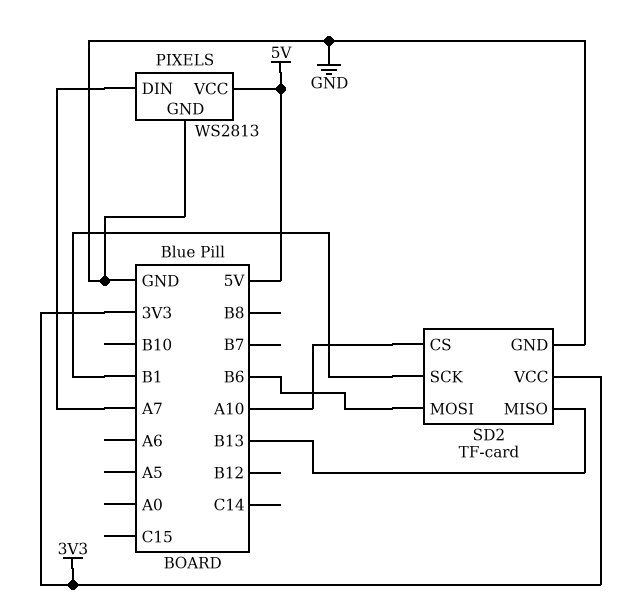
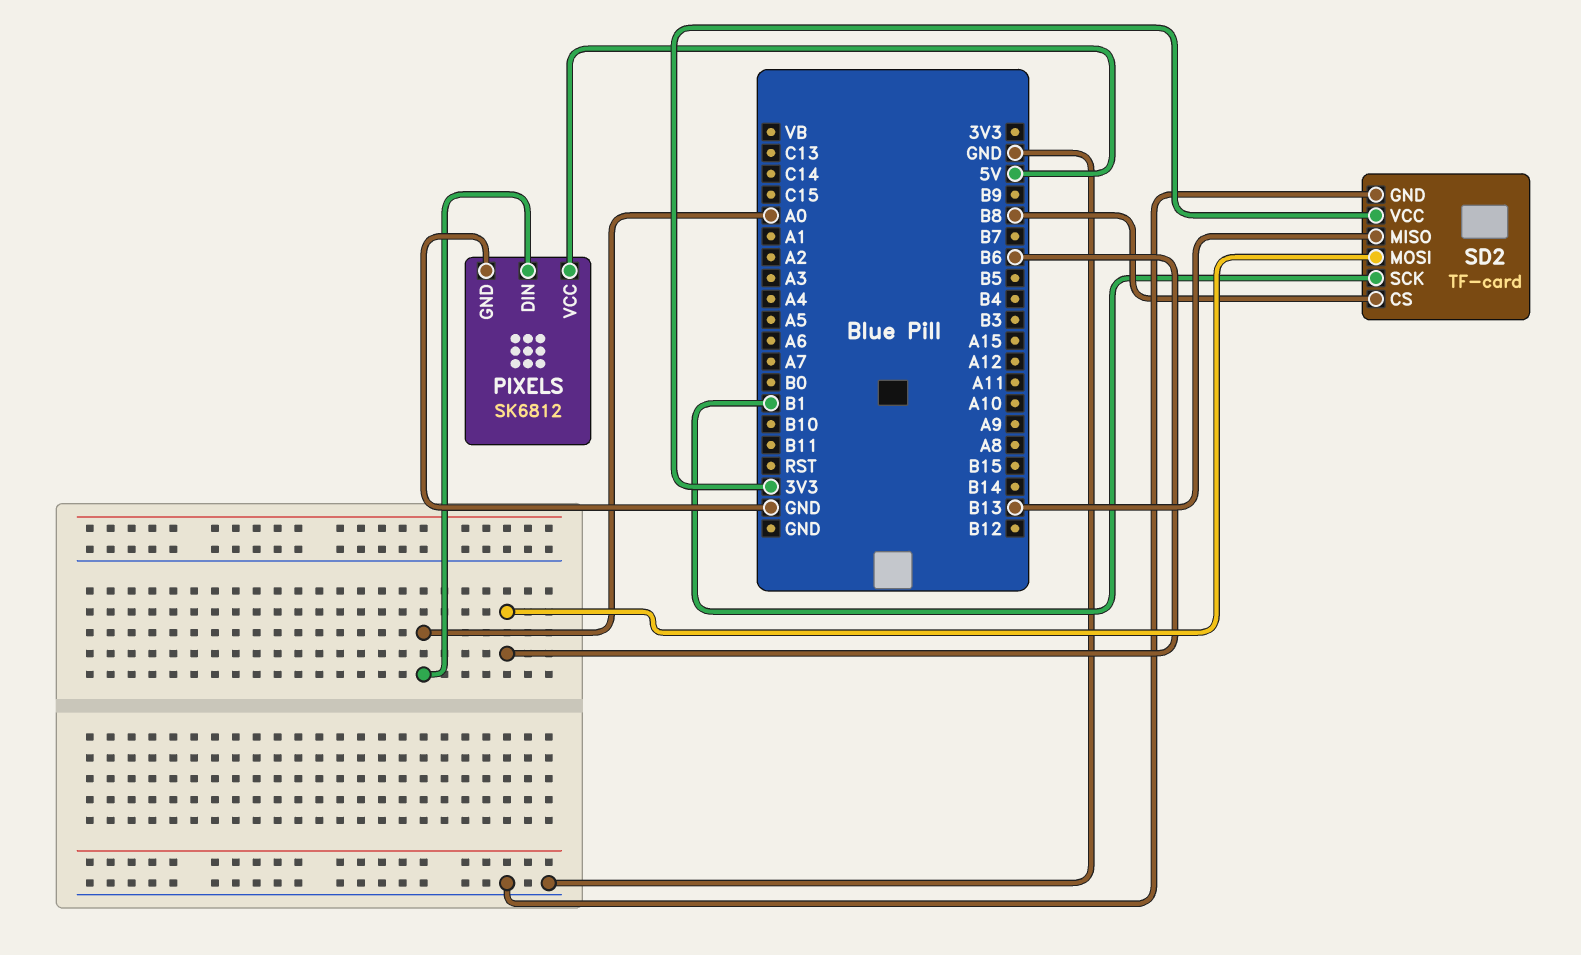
PIXELS: WS2813 -> SK6812
PIXELS pin DIN: A7 -> A0
SD2 pin CS: A10 -> B8

